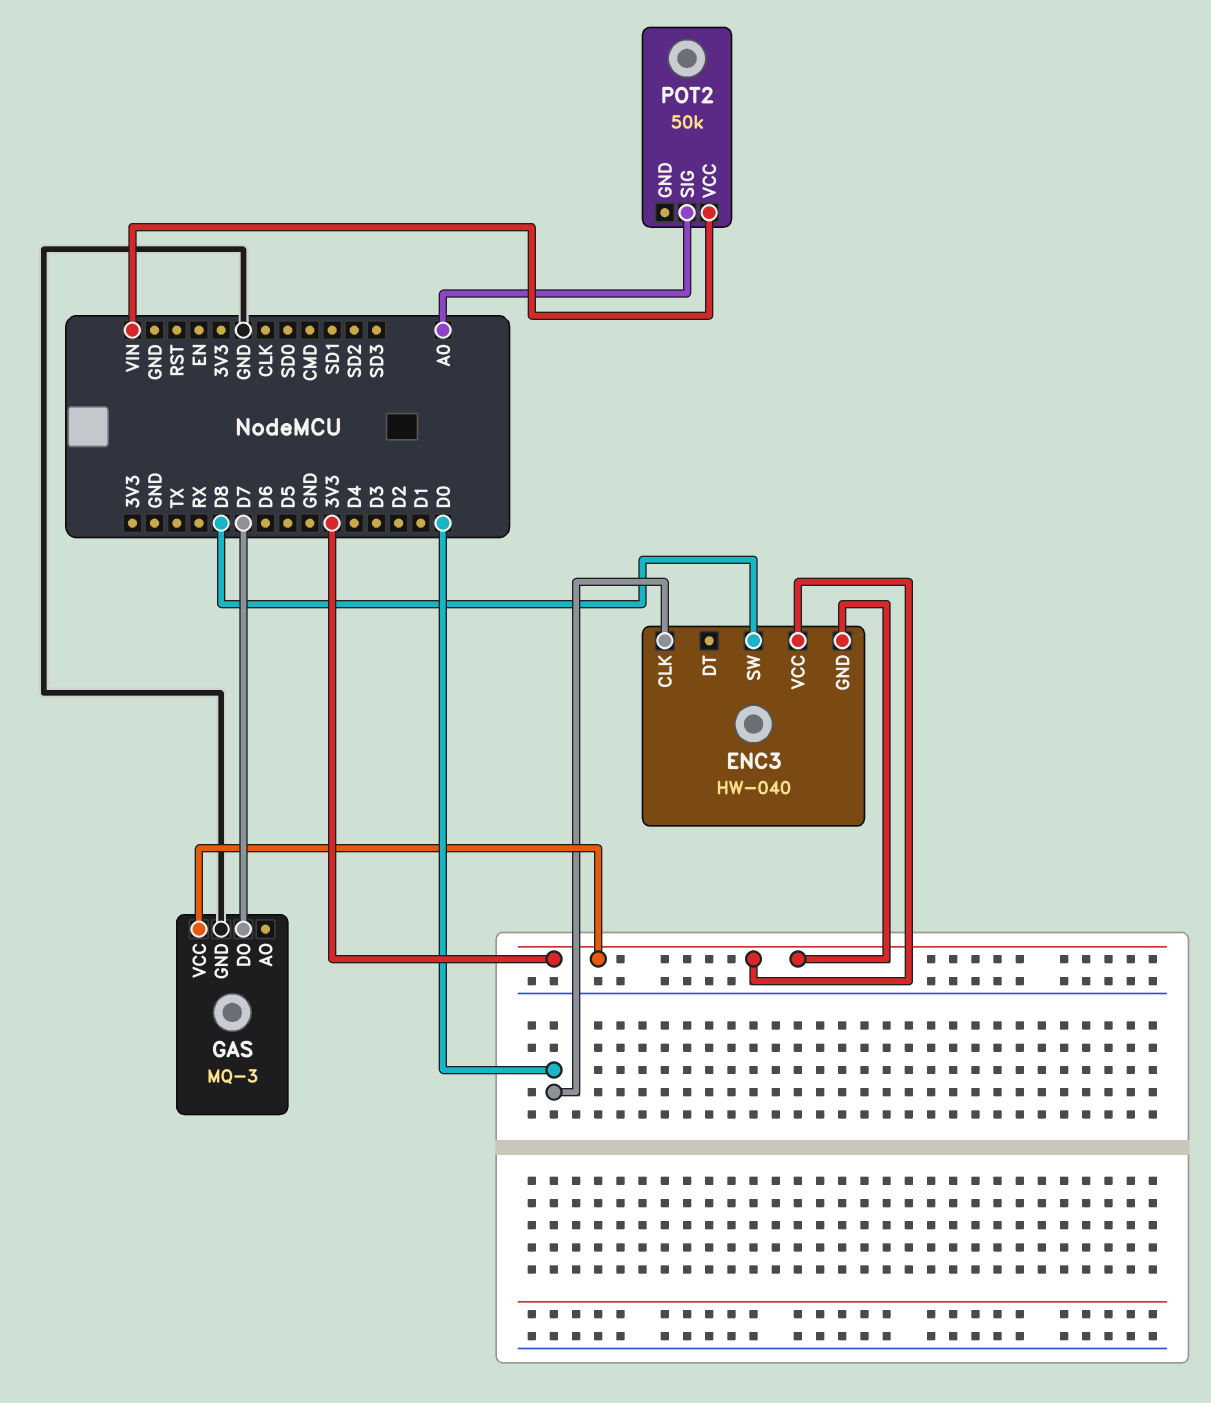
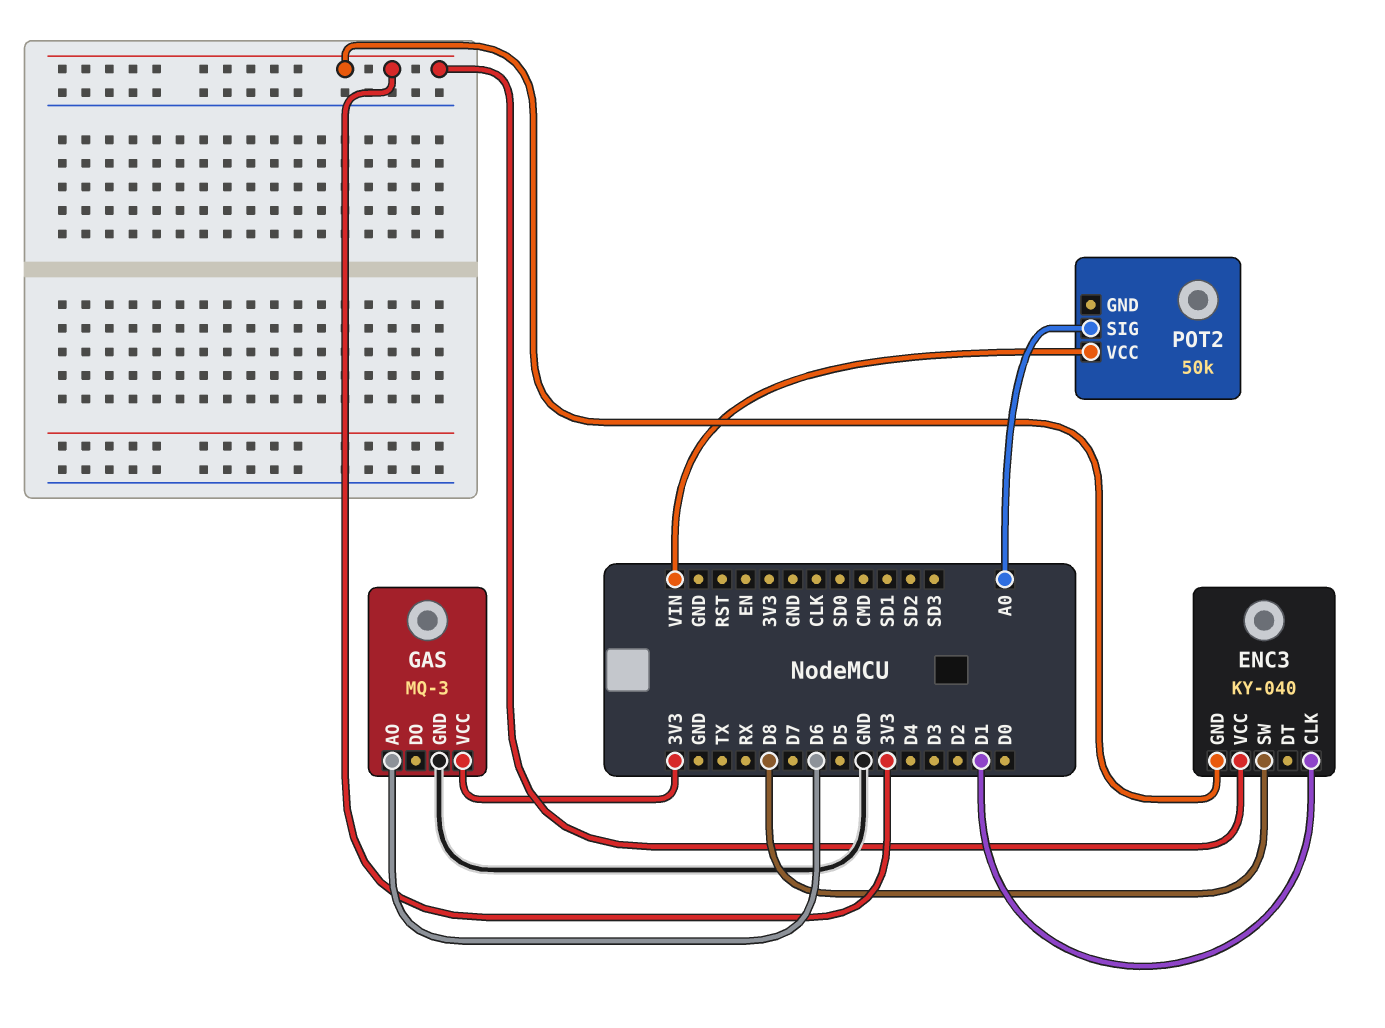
ENC3: HW-040 -> KY-040
ENC3 pin CLK: D0 -> D1
GAS pin AO: none -> D6
GAS pin DO: D7 -> none

